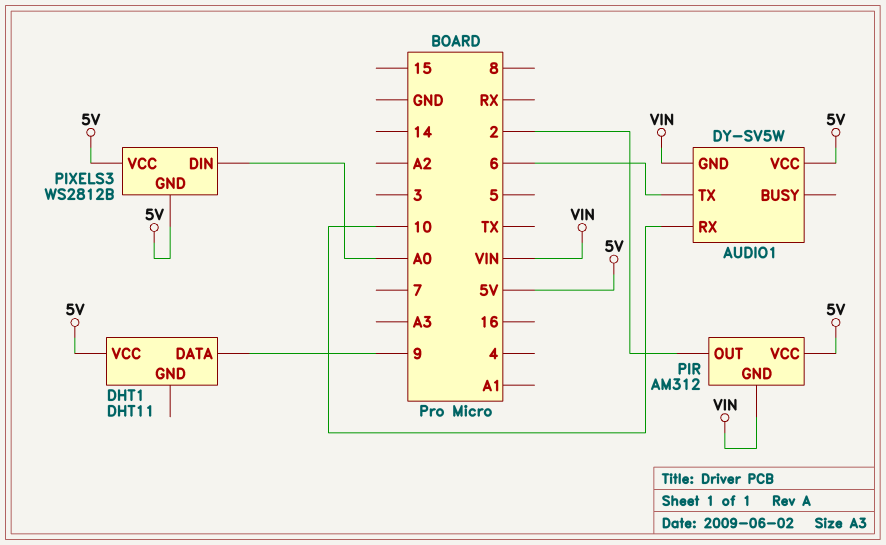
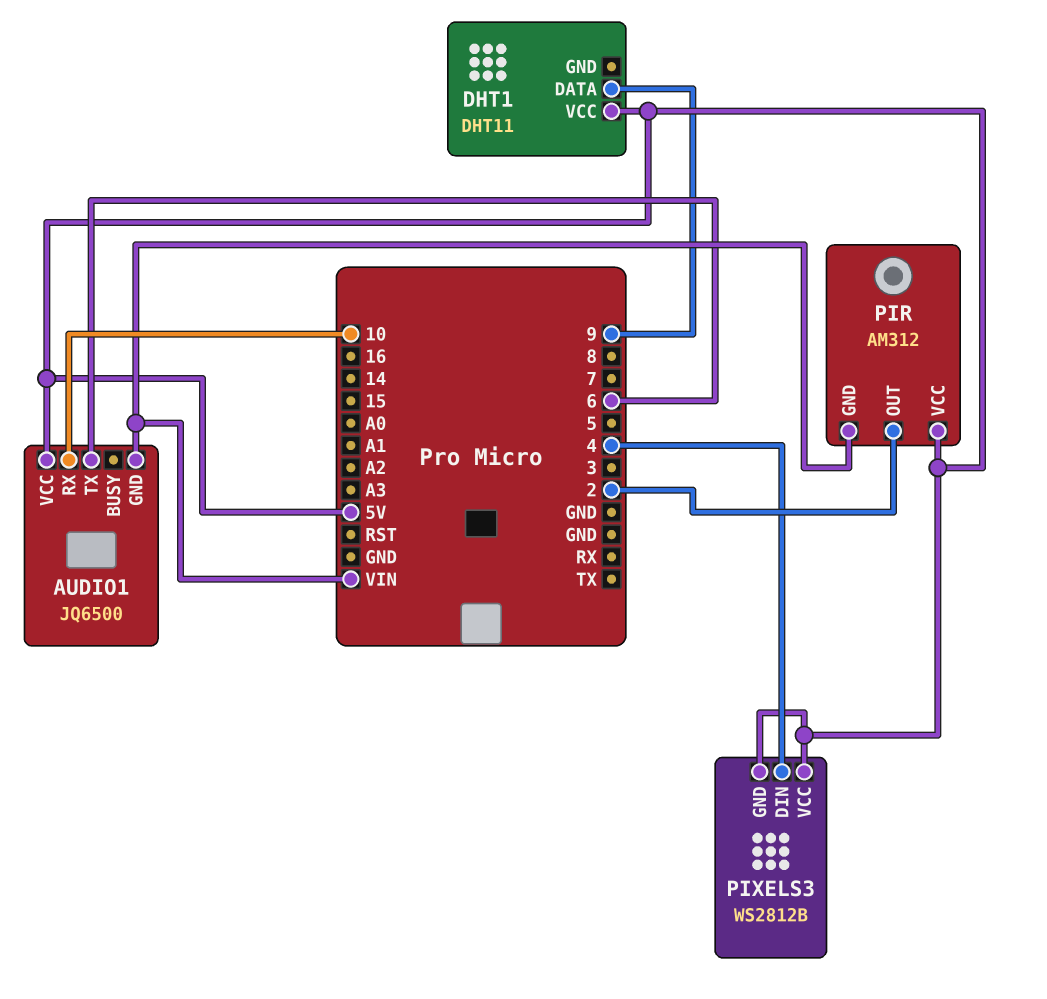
AUDIO1: DY-SV5W -> JQ6500
PIXELS3 pin DIN: A0 -> 4

